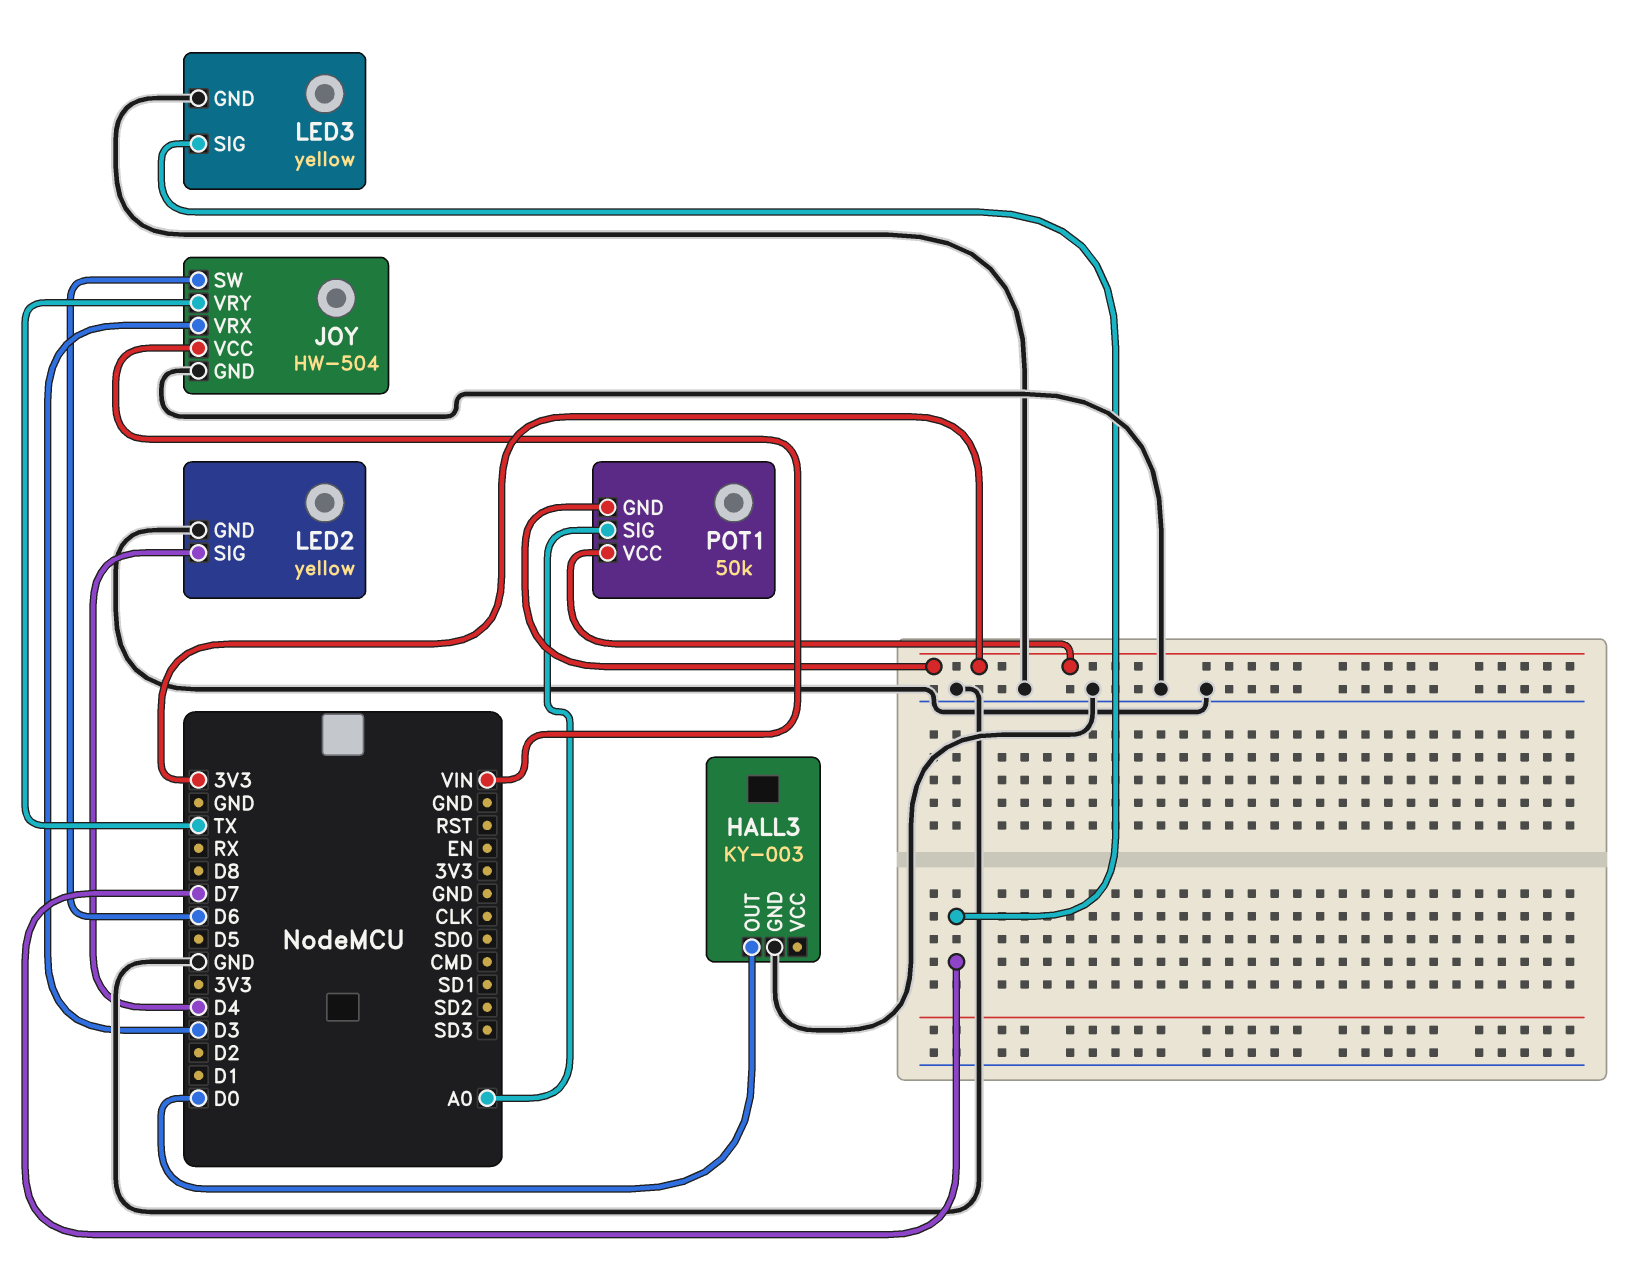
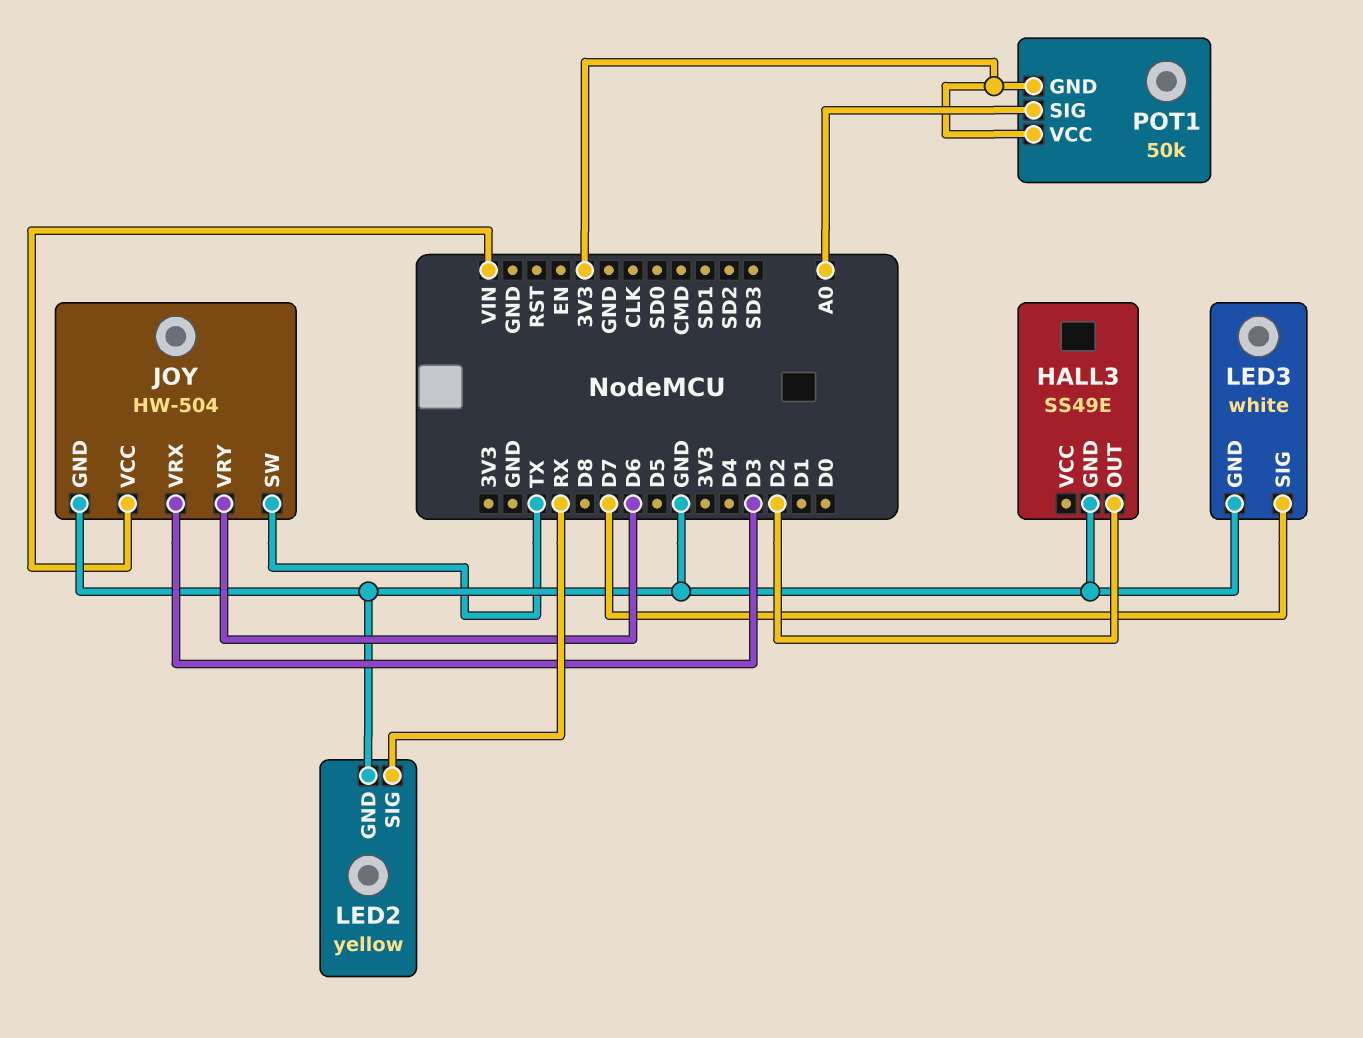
HALL3: KY-003 -> SS49E
HALL3 pin OUT: D0 -> D2
JOY pin SW: D6 -> TX
JOY pin VRY: TX -> D6
LED2 pin SIG: D4 -> RX
LED3: yellow -> white

